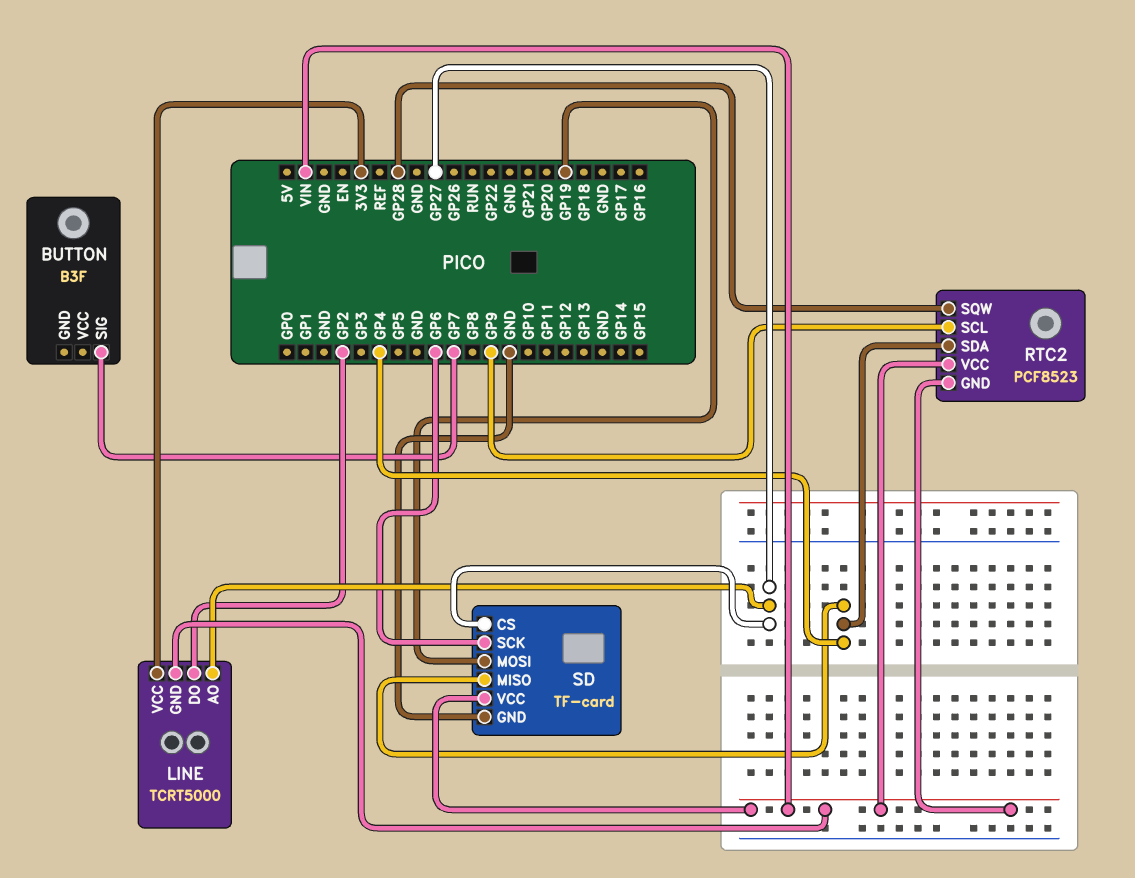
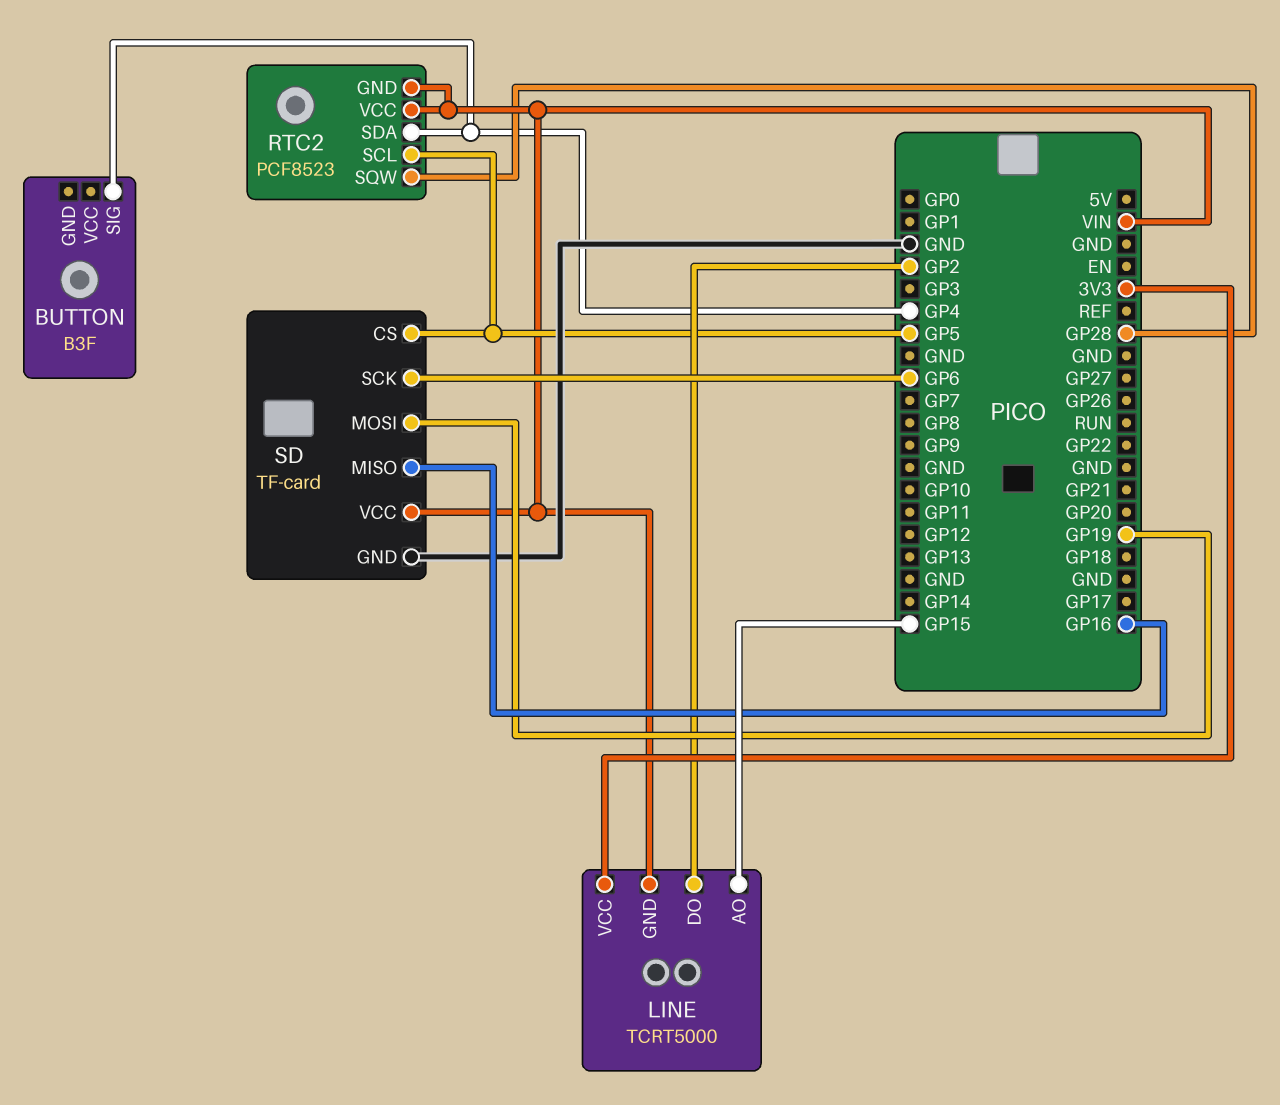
BUTTON pin SIG: GP7 -> GP4
LINE pin AO: GP27 -> GP15
RTC2 pin SCL: GP9 -> GP5
SD pin CS: GP27 -> GP5
SD pin MISO: GP4 -> GP16

